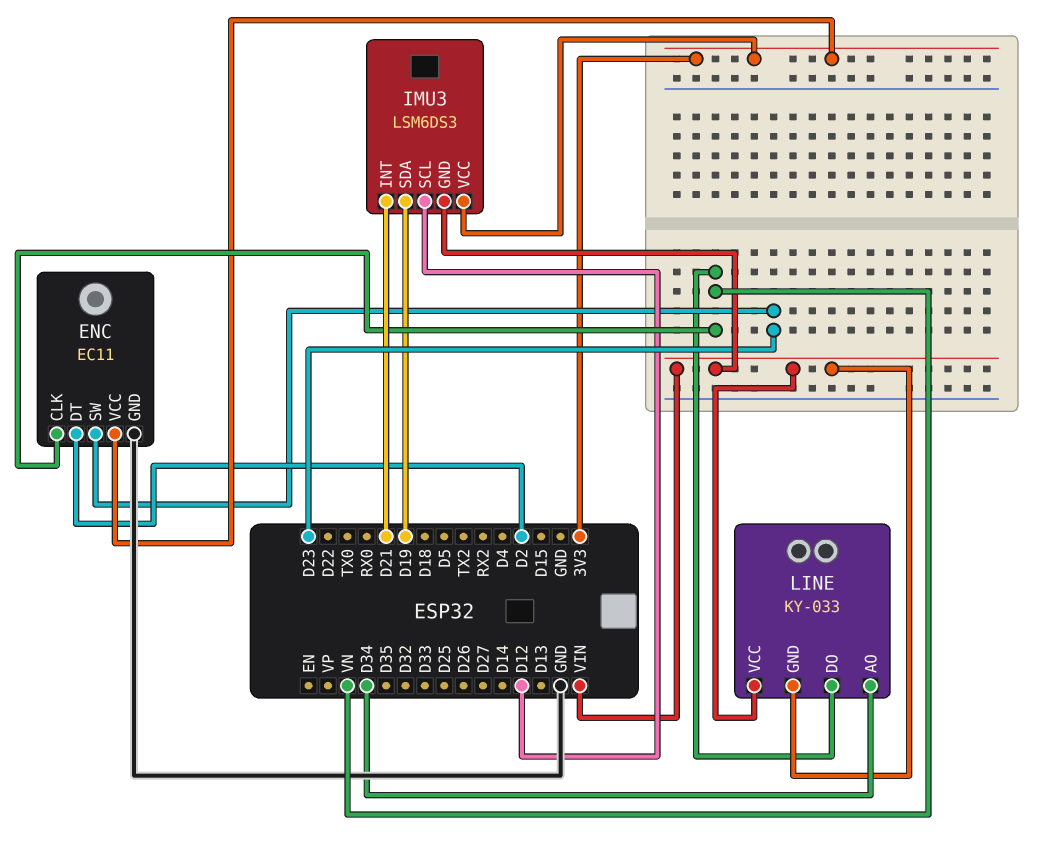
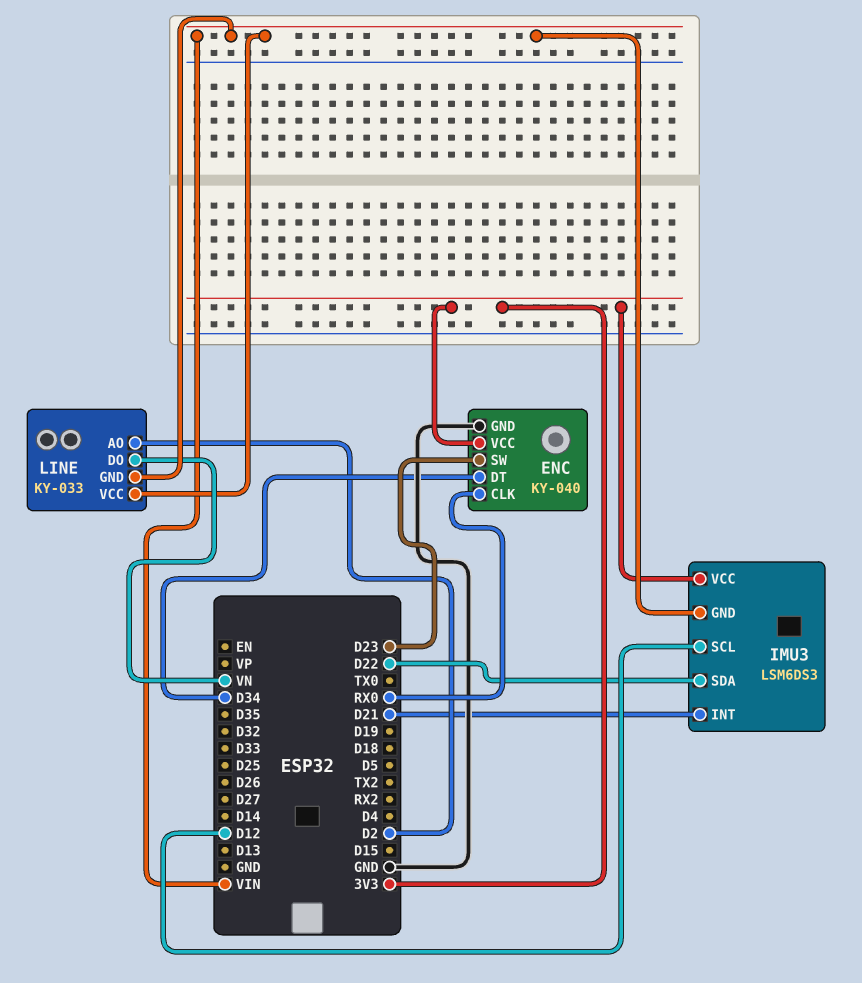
ENC: EC11 -> KY-040
ENC pin CLK: VN -> RX0
ENC pin DT: D2 -> D34
IMU3 pin SDA: D19 -> D22
LINE pin AO: D34 -> D2

